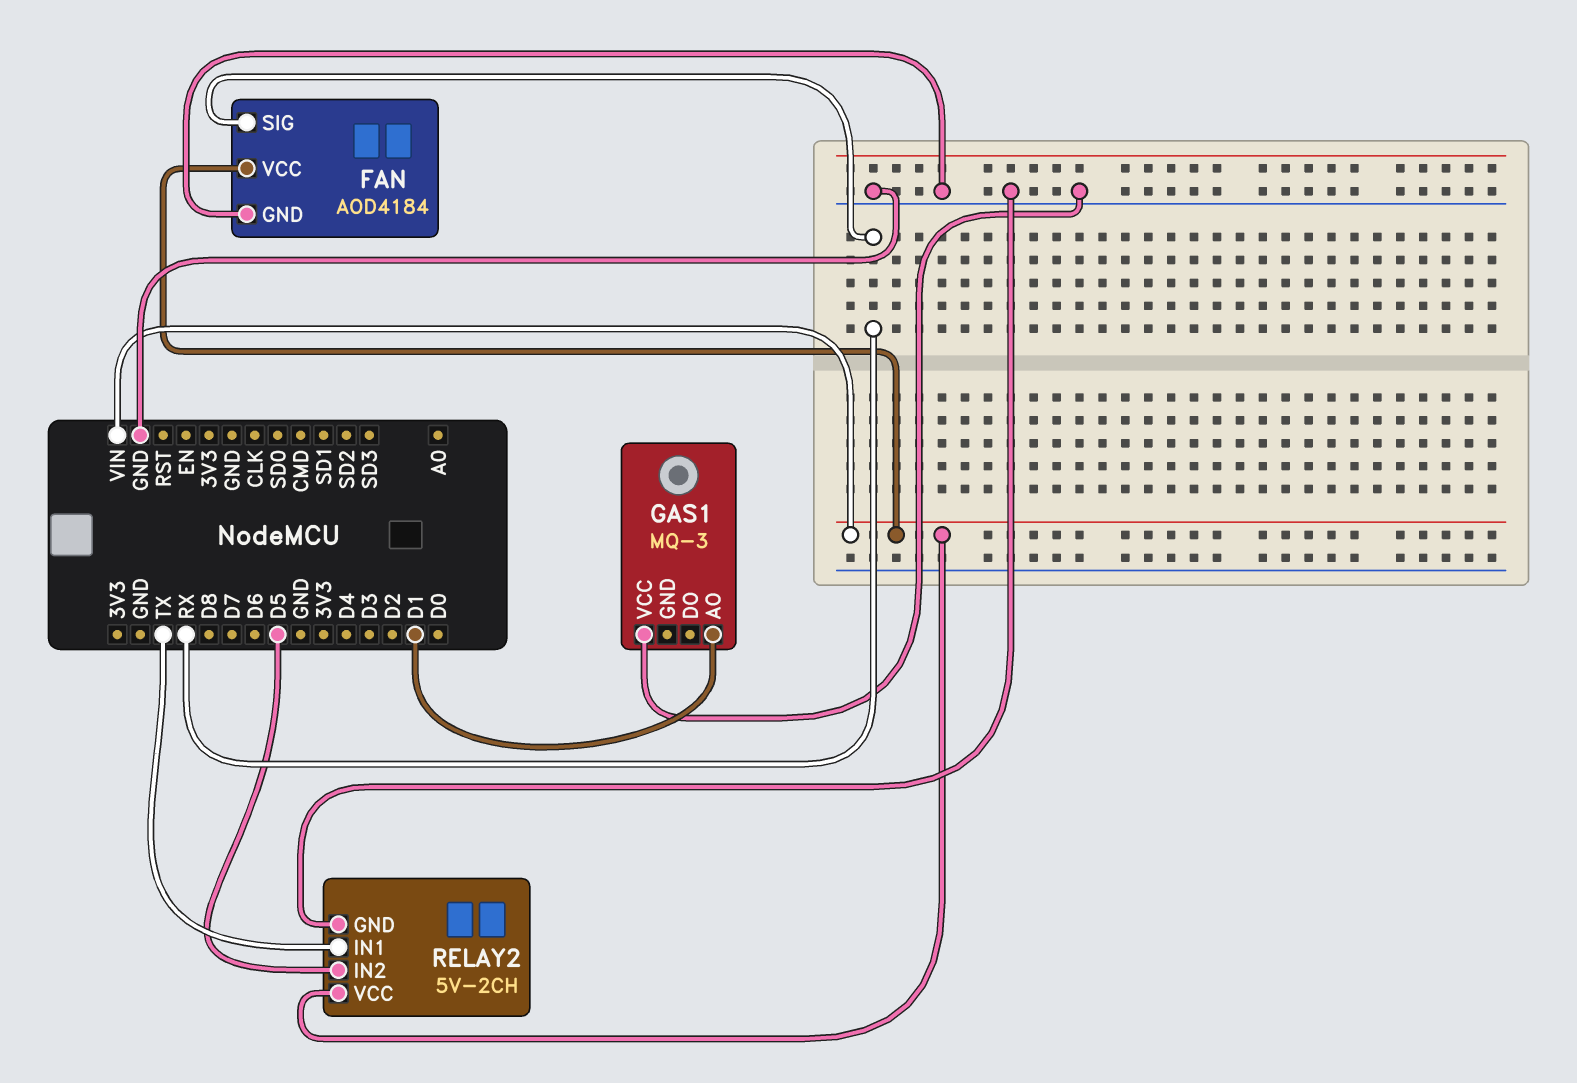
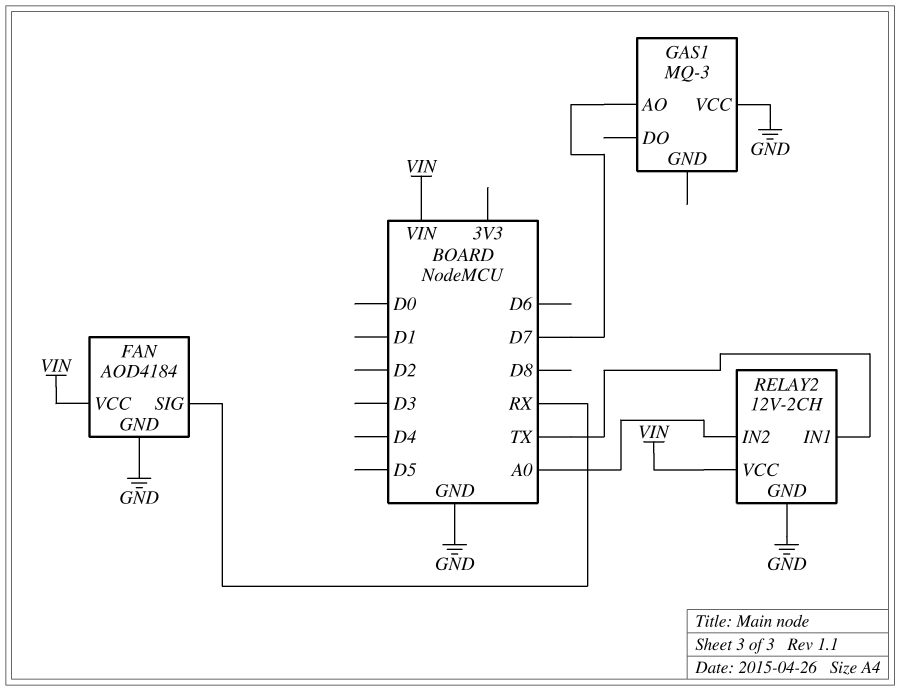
GAS1 pin AO: D1 -> D7
RELAY2: 5V-2CH -> 12V-2CH
RELAY2 pin IN2: D5 -> A0

